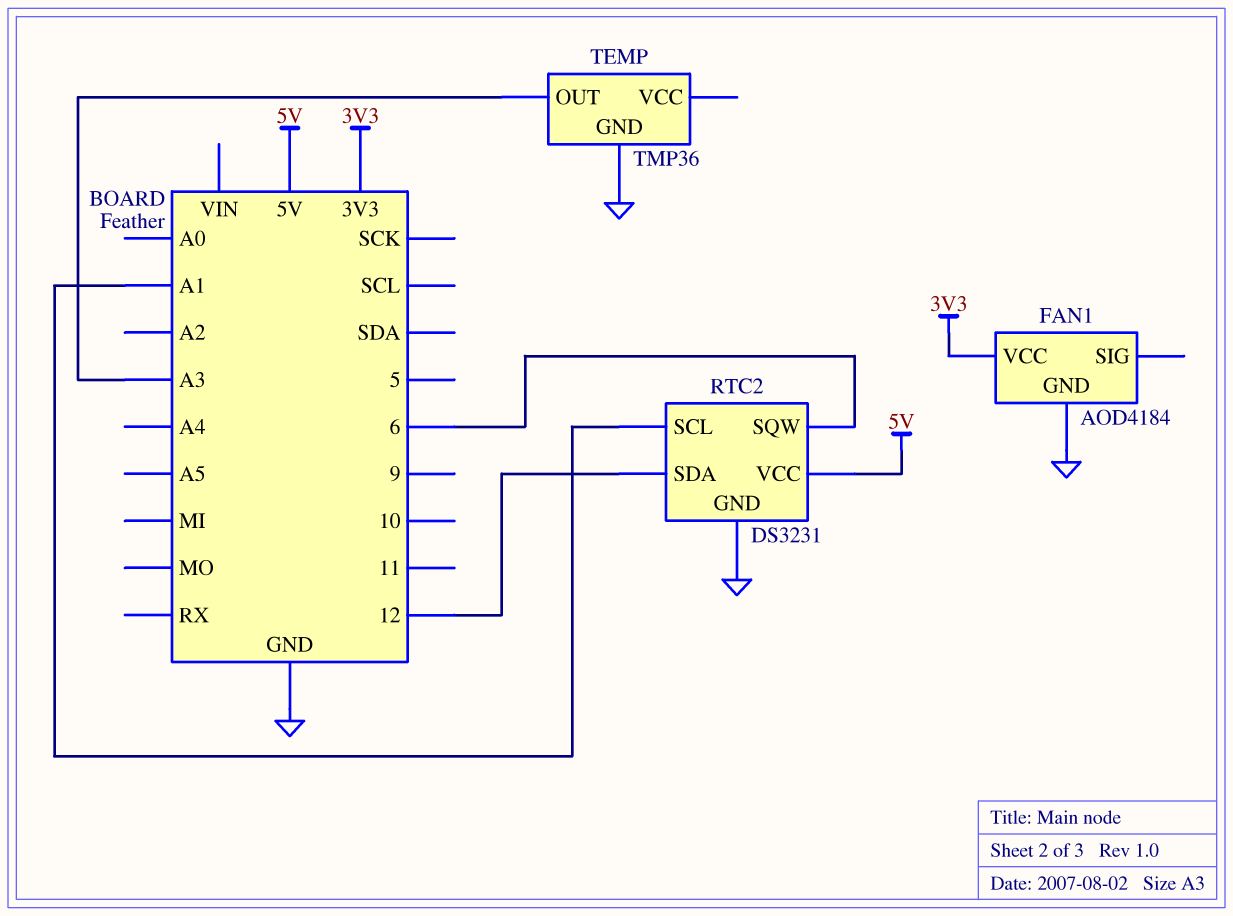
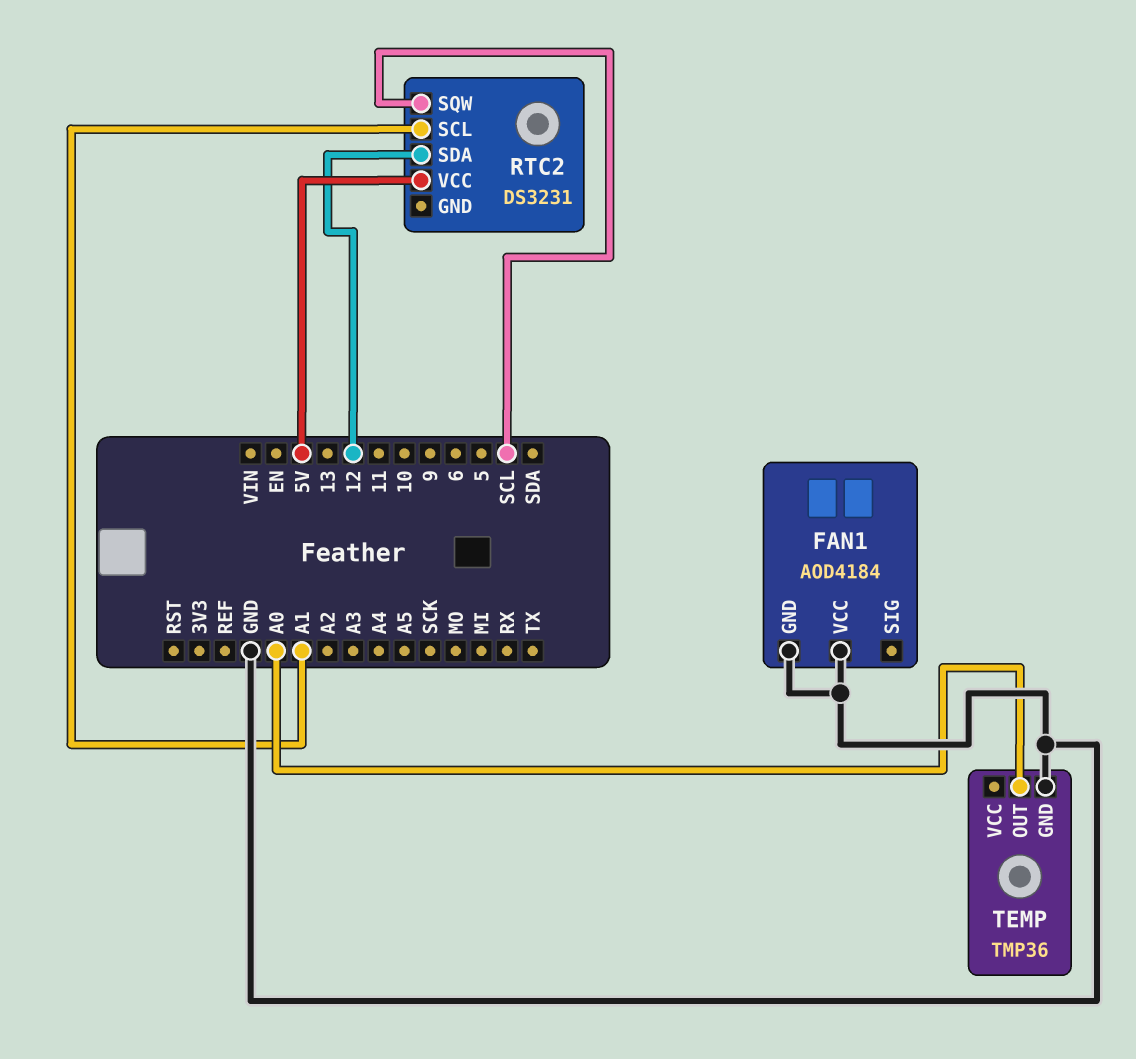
FAN1 pin VCC: 3V3 -> GND
RTC2 pin GND: GND -> none
RTC2 pin SQW: 6 -> SCL
TEMP pin OUT: A3 -> A0

